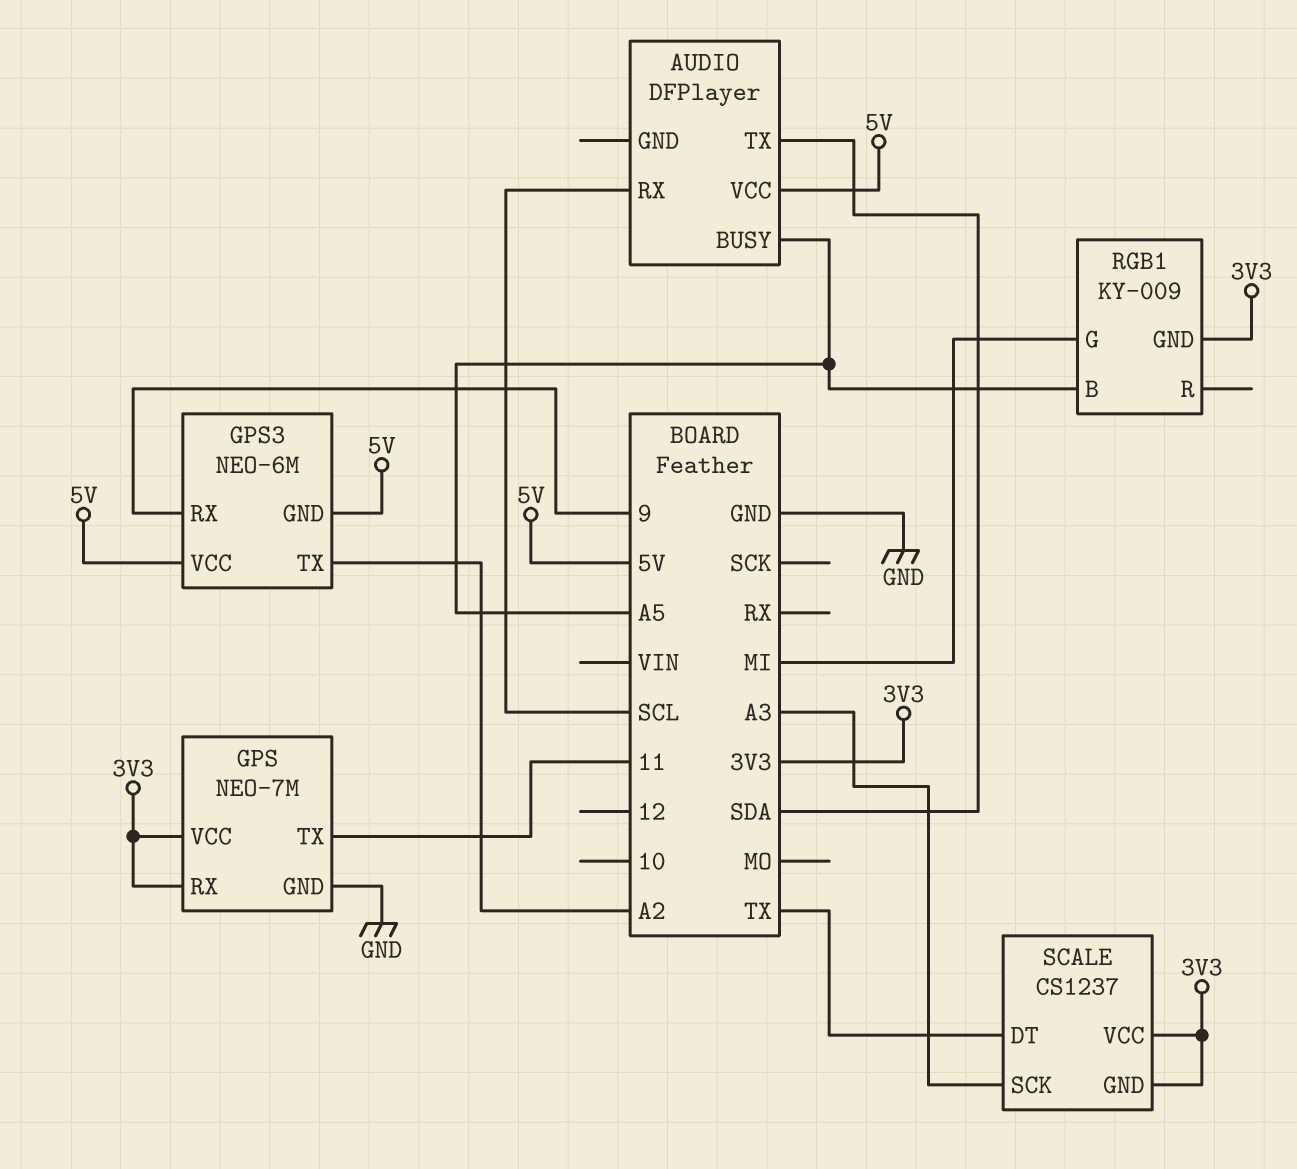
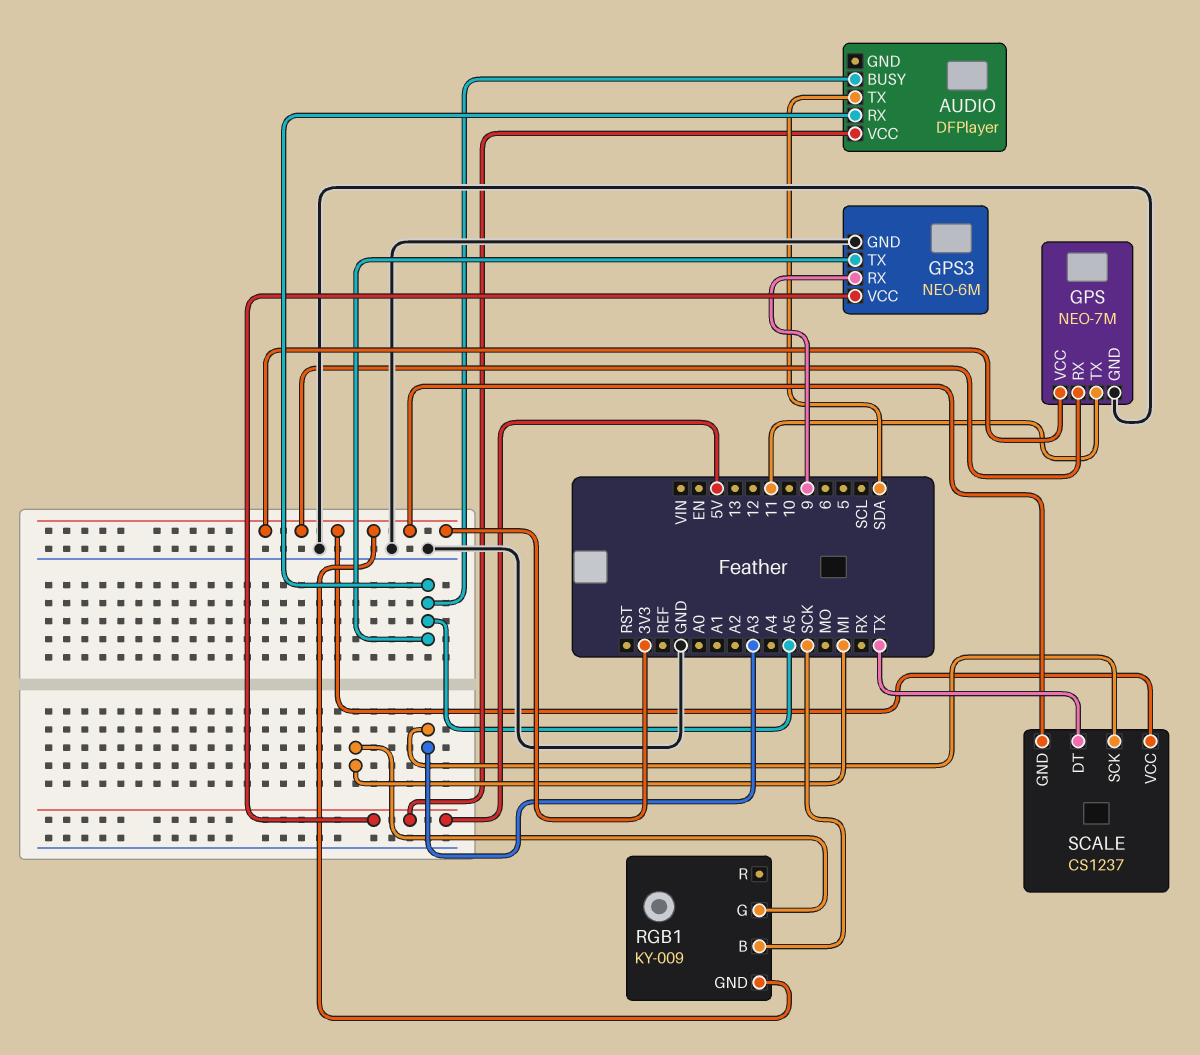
AUDIO pin RX: SCL -> A5
GPS3 pin GND: 5V -> GND
GPS3 pin TX: A2 -> A5
RGB1 pin B: A5 -> SCK

